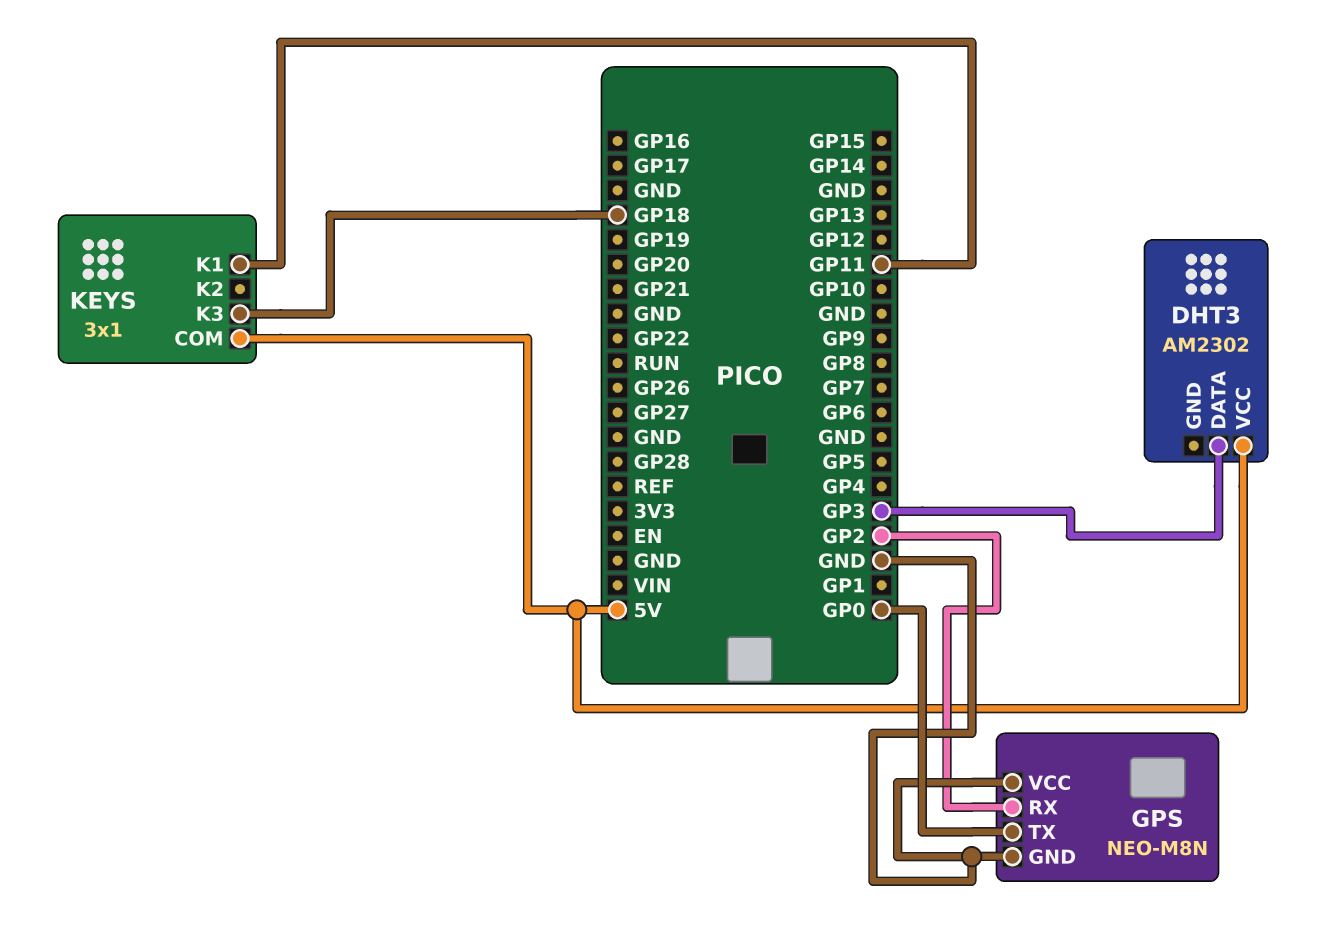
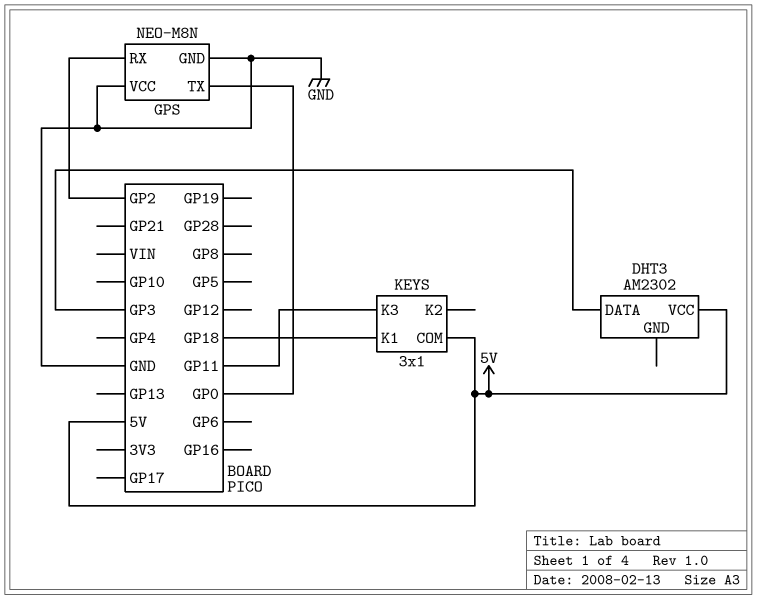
KEYS pin K1: GP11 -> GP18
KEYS pin K3: GP18 -> GP11

